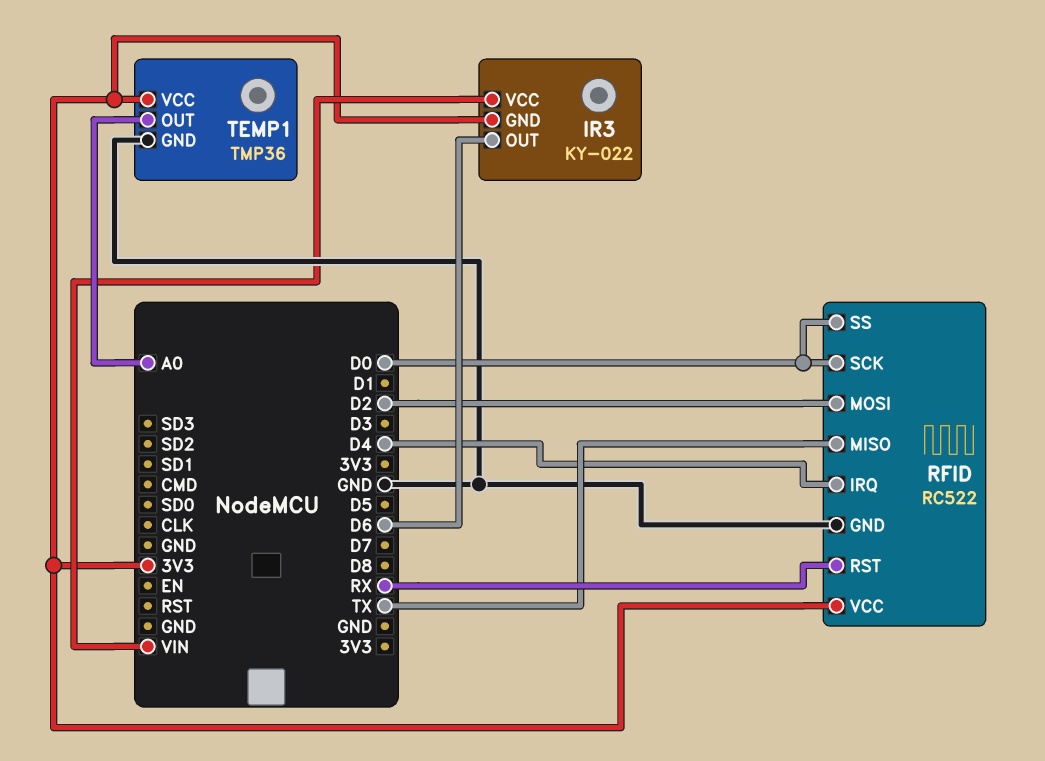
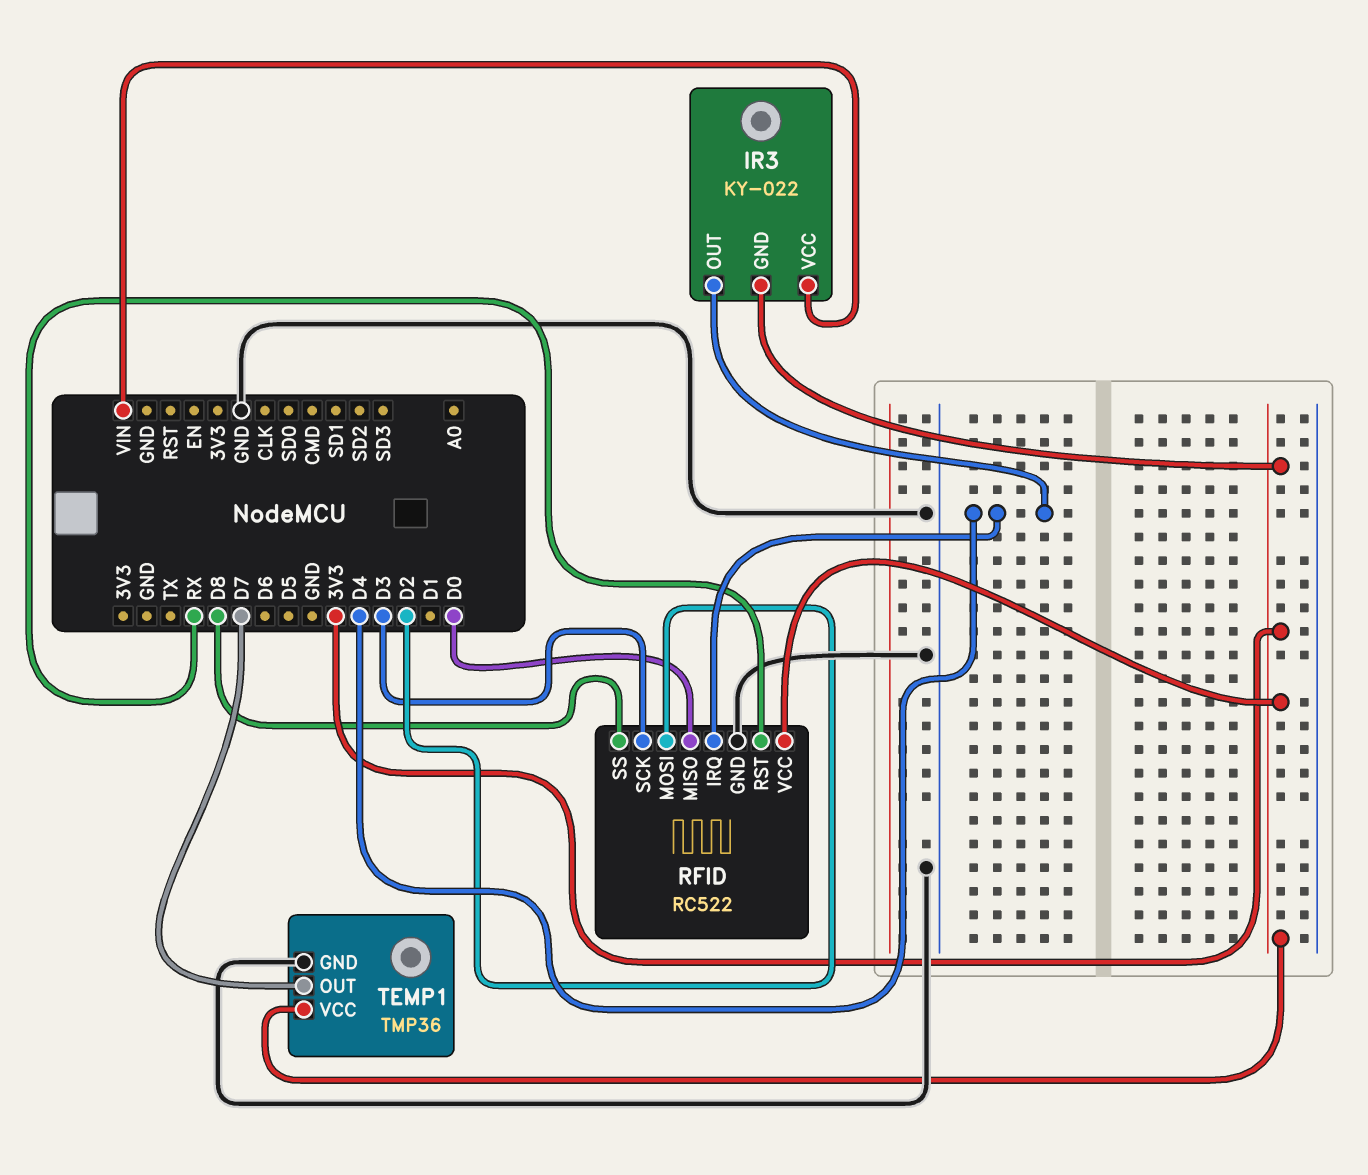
IR3 pin OUT: D6 -> D4
RFID pin MISO: TX -> D0
RFID pin SCK: D0 -> D3
RFID pin SS: D0 -> D8
TEMP1 pin OUT: A0 -> D7

